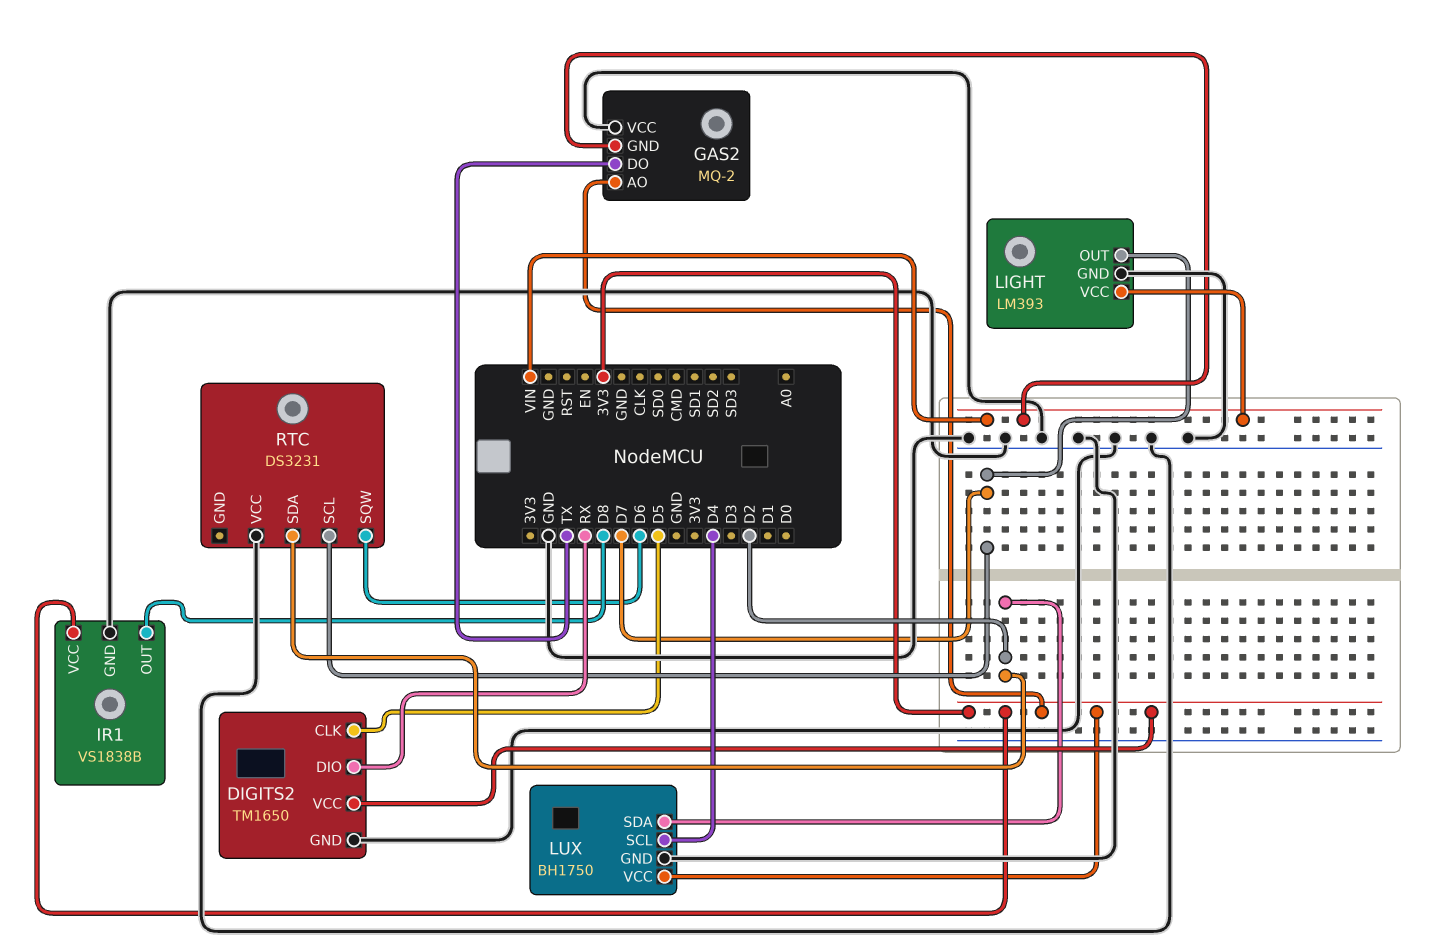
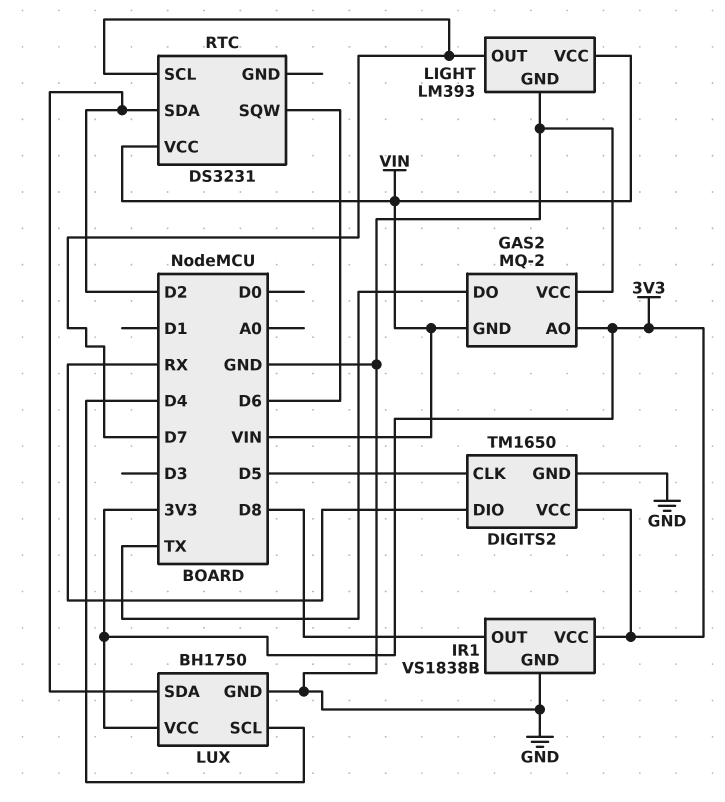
RTC pin VCC: GND -> VIN

